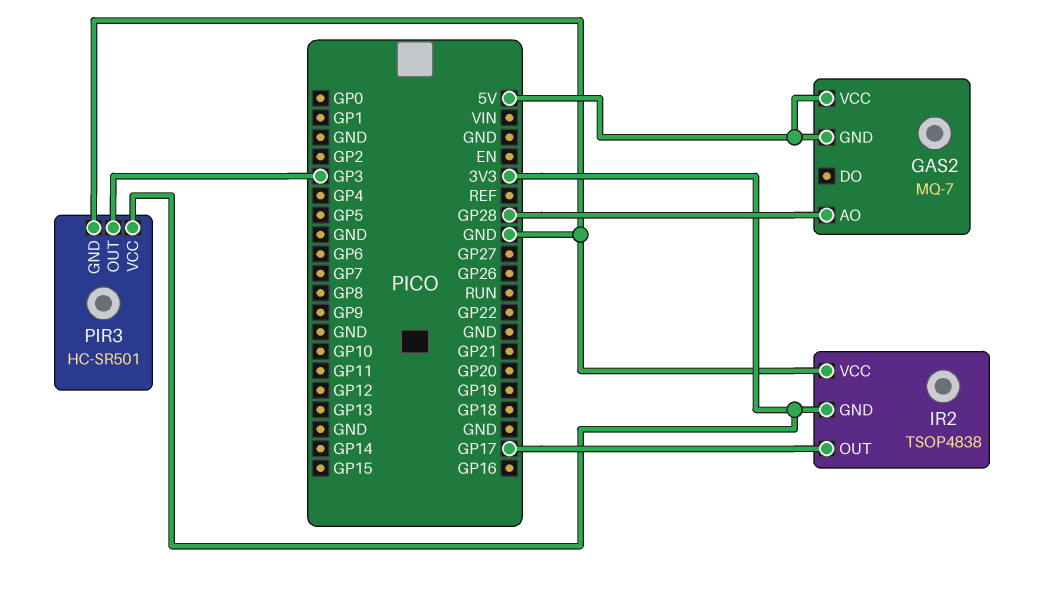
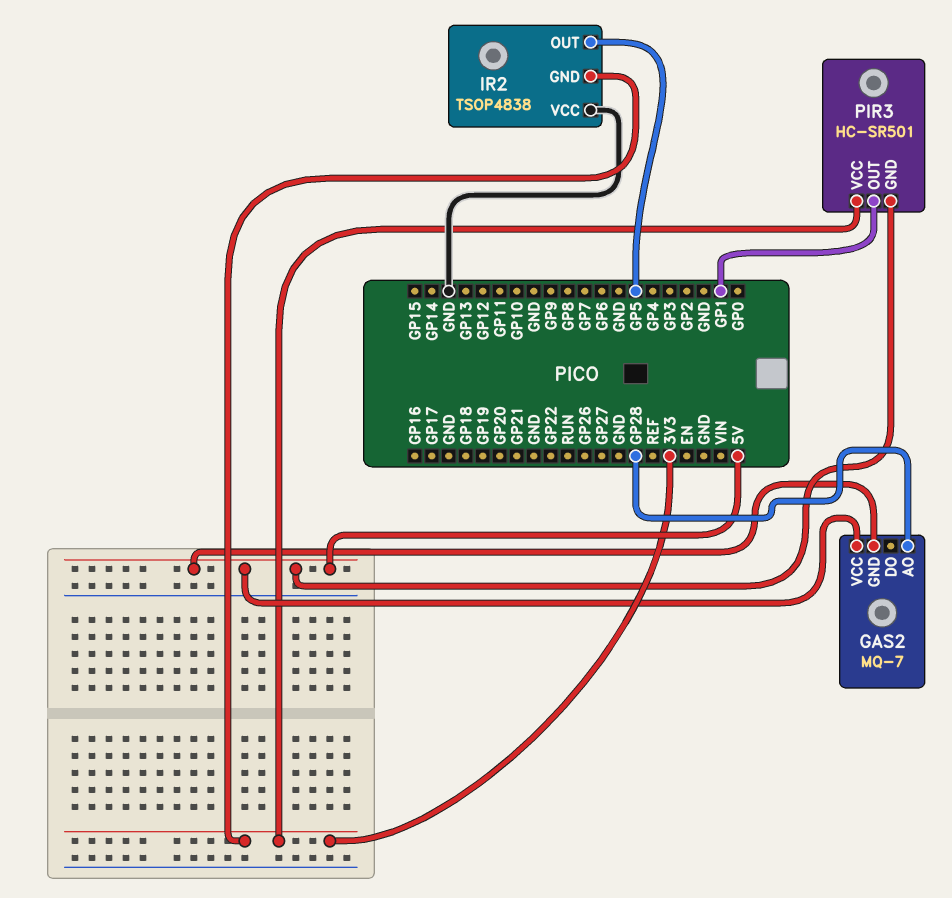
IR2 pin OUT: GP17 -> GP5
PIR3 pin GND: GND -> 5V
PIR3 pin OUT: GP3 -> GP1

